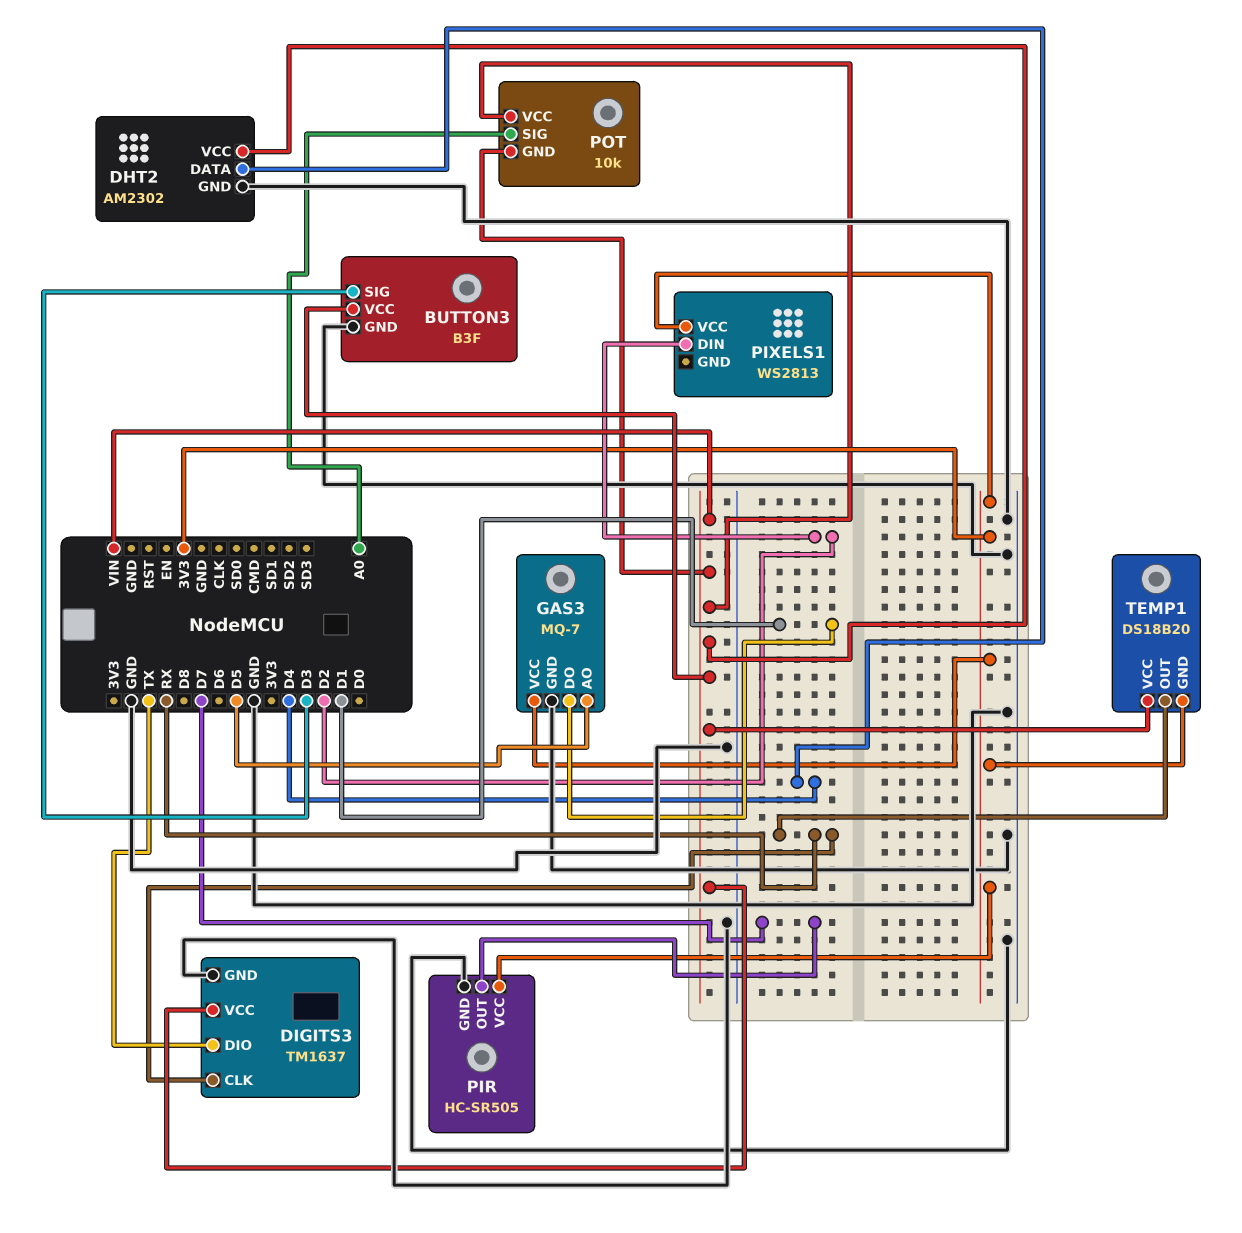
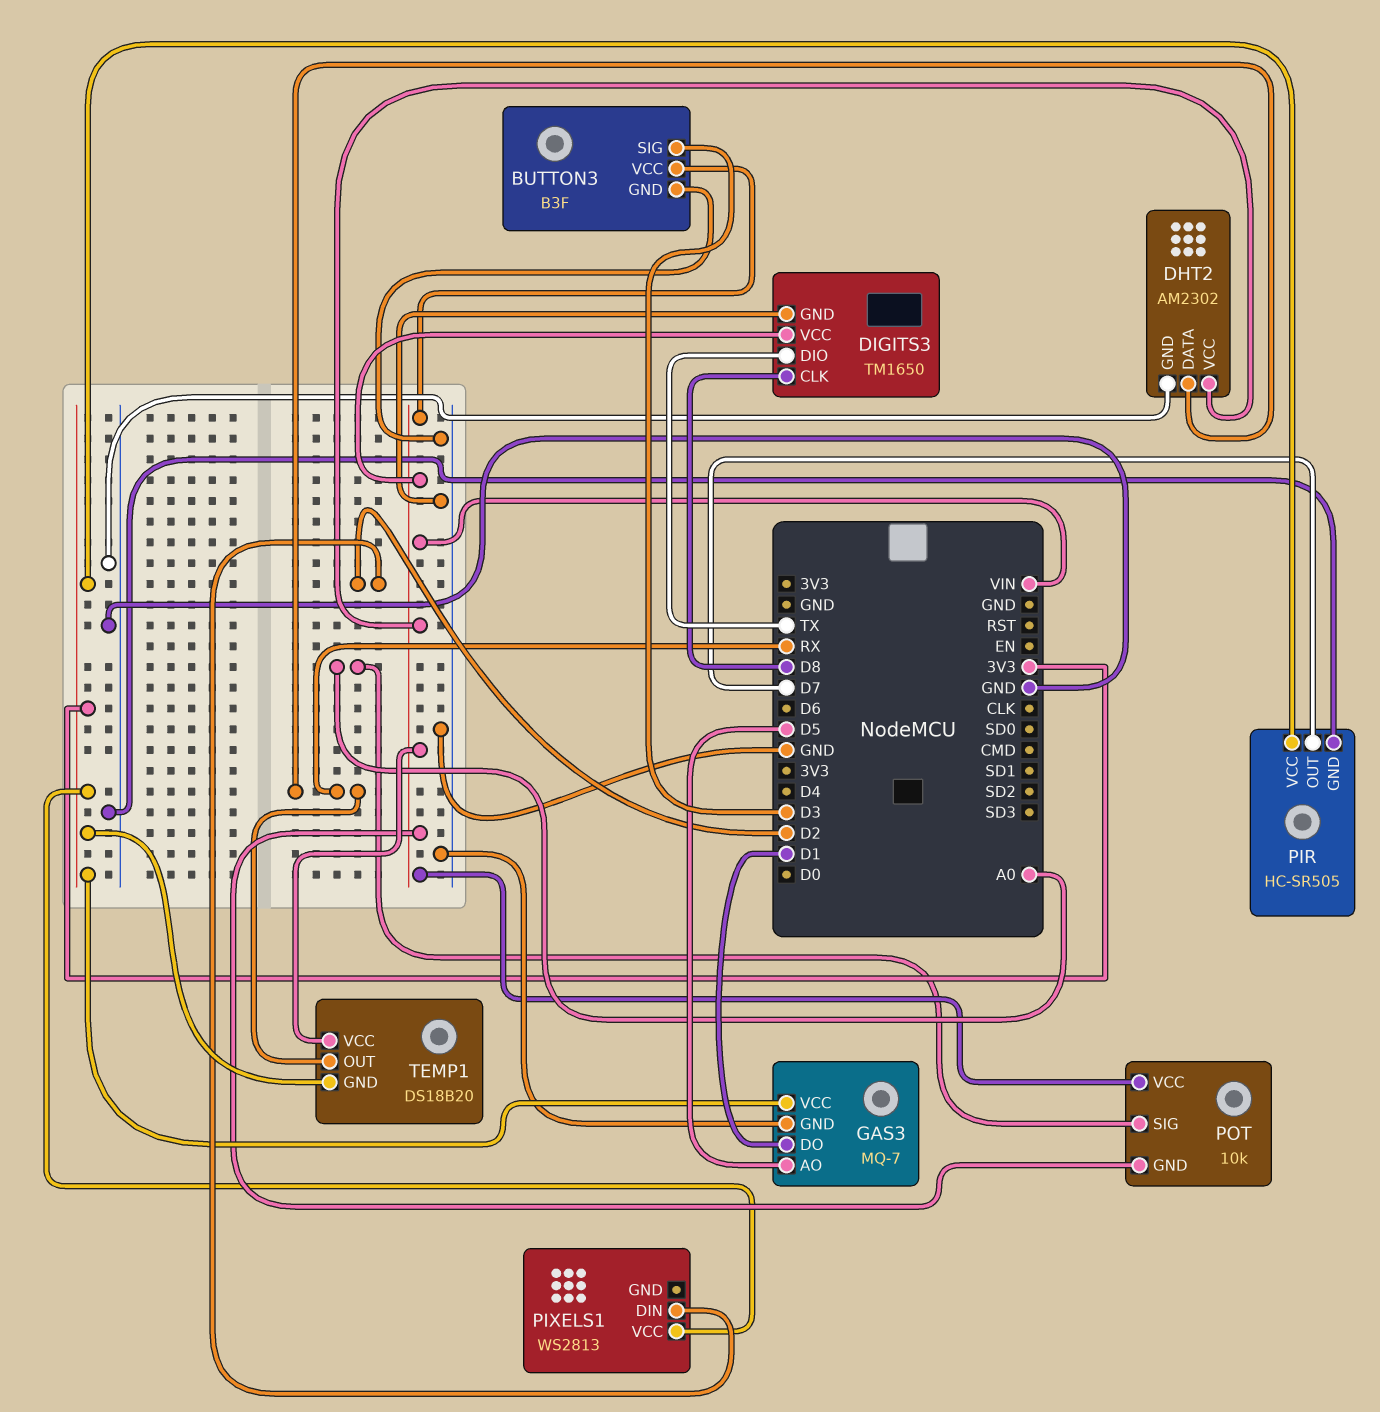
DHT2 pin DATA: D4 -> RX
DIGITS3: TM1637 -> TM1650
DIGITS3 pin CLK: RX -> D8

